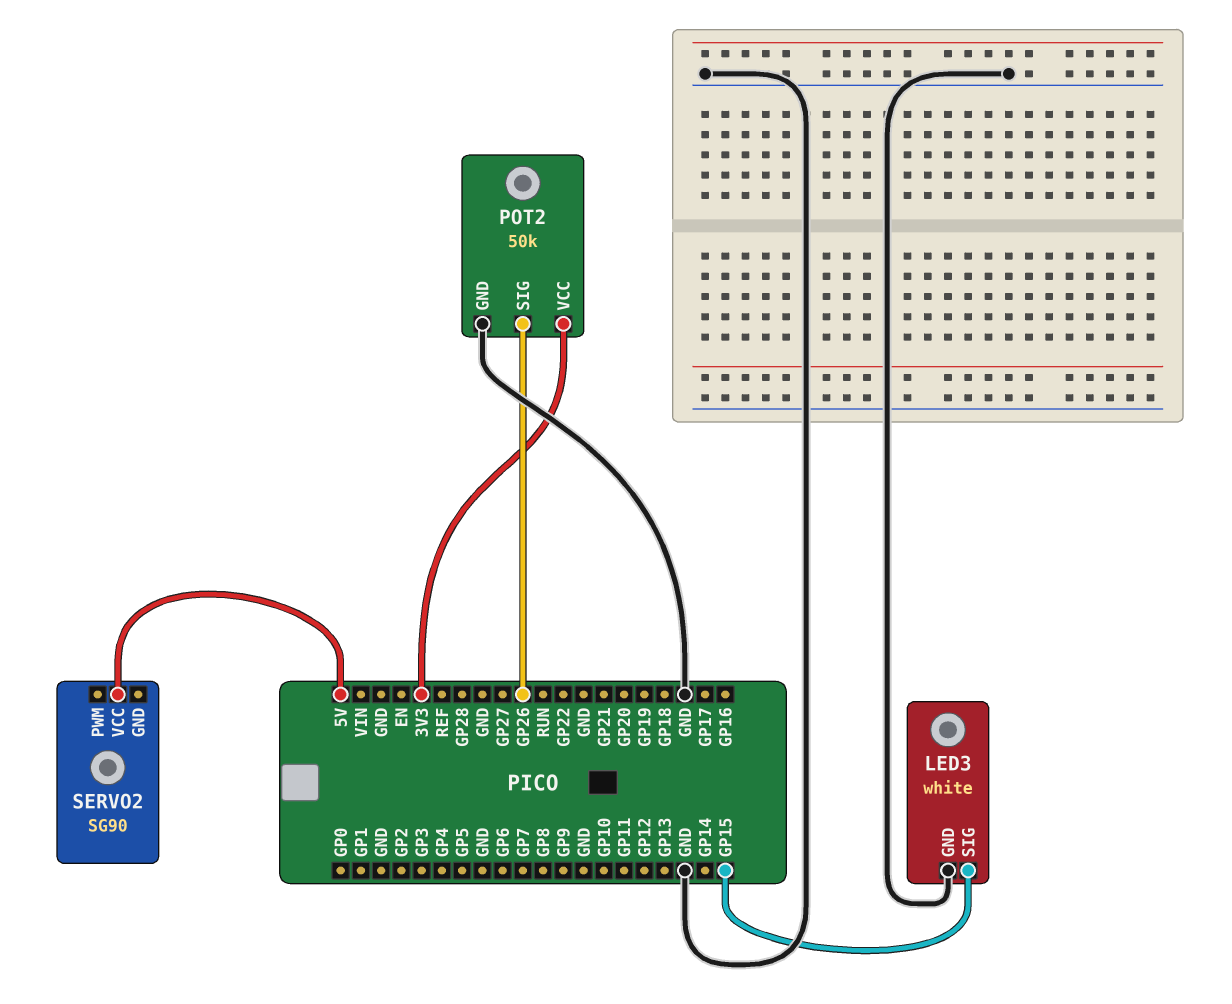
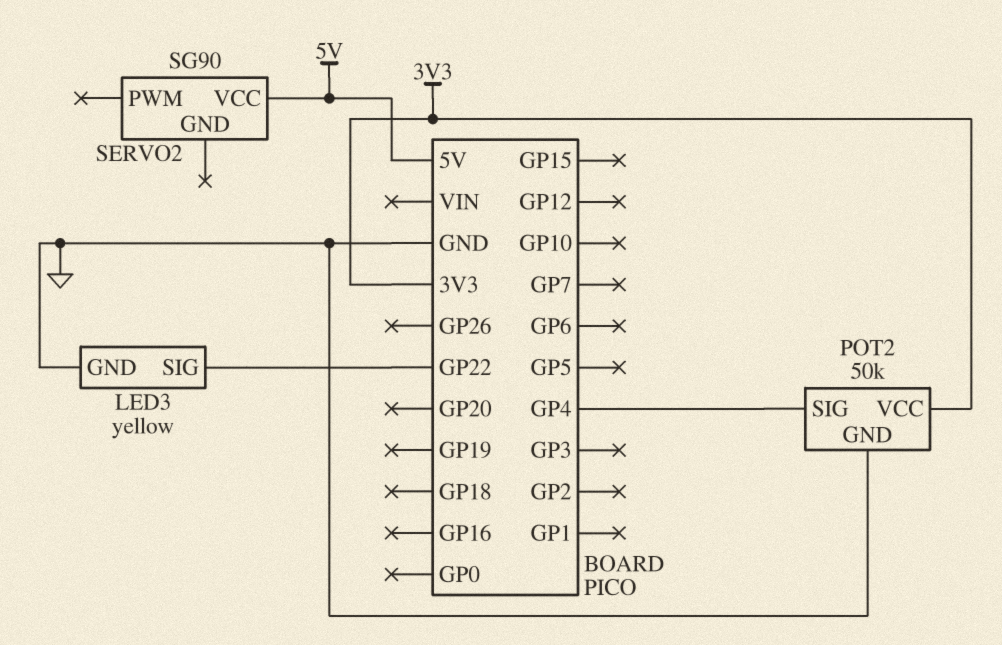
LED3: white -> yellow
LED3 pin SIG: GP15 -> GP22
POT2 pin SIG: GP26 -> GP4

